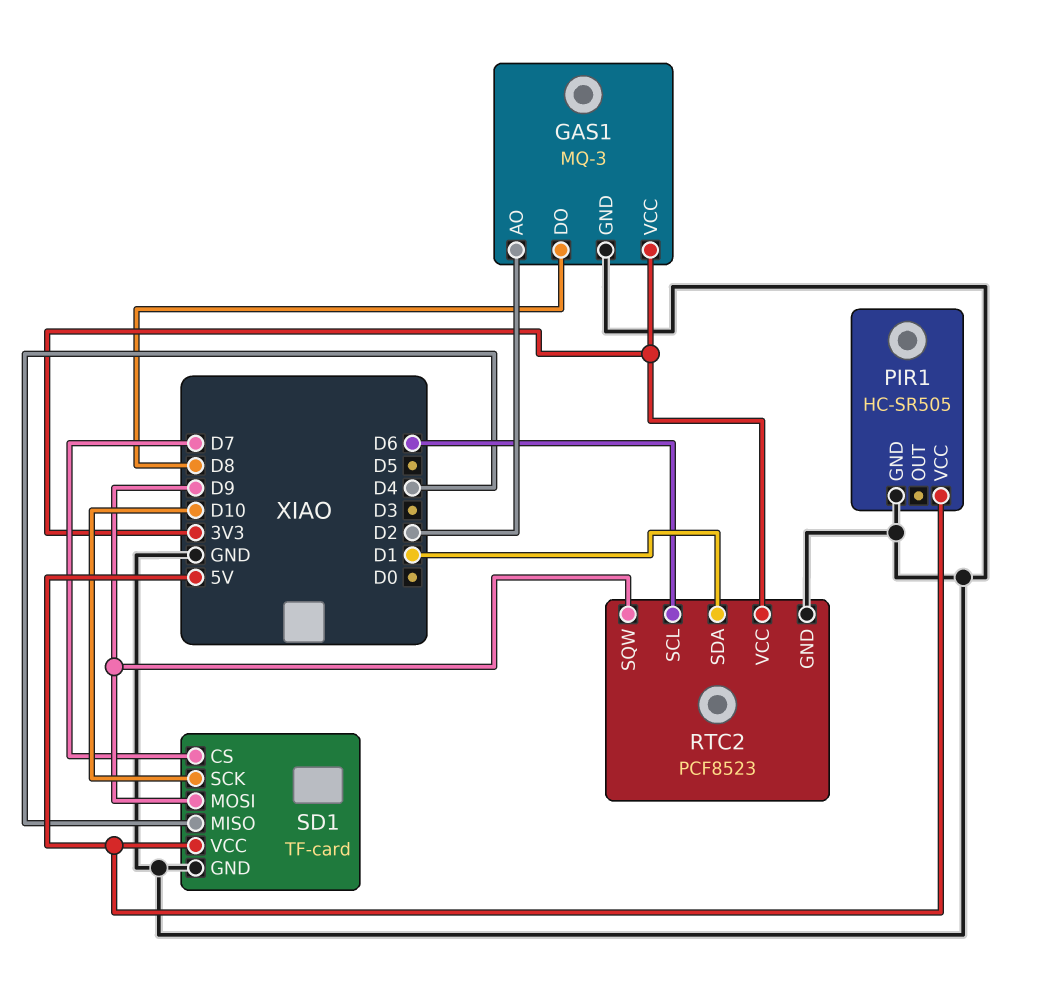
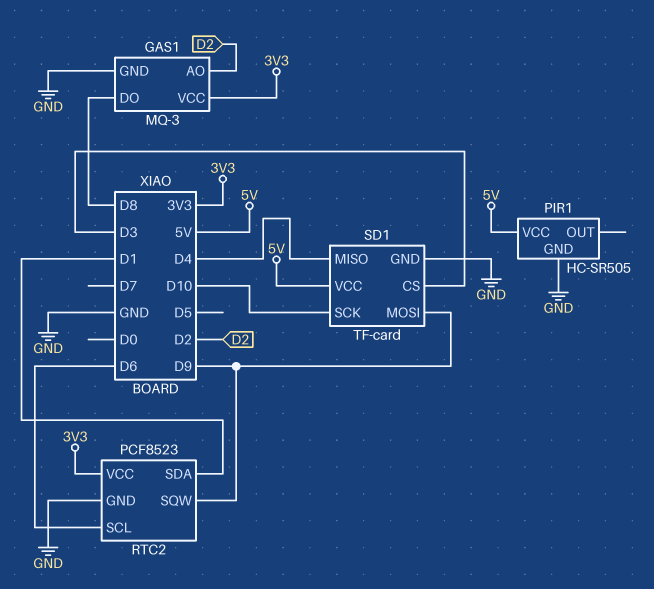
SD1 pin CS: D7 -> D3

